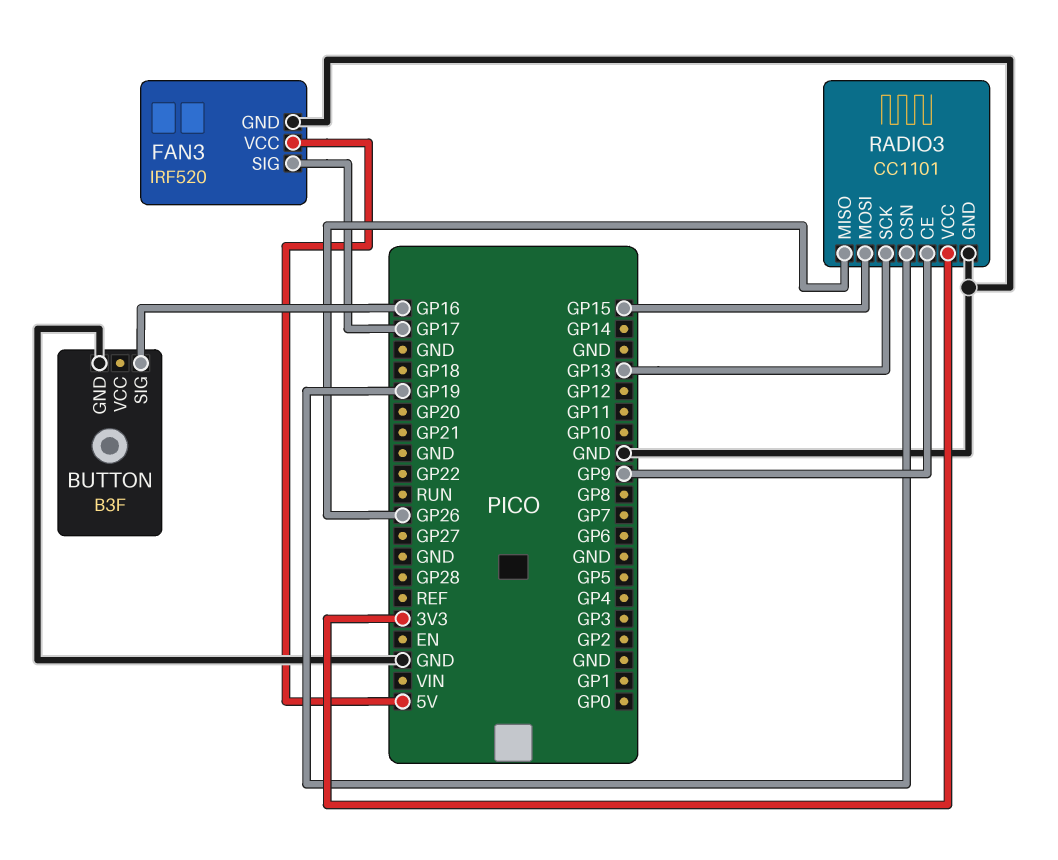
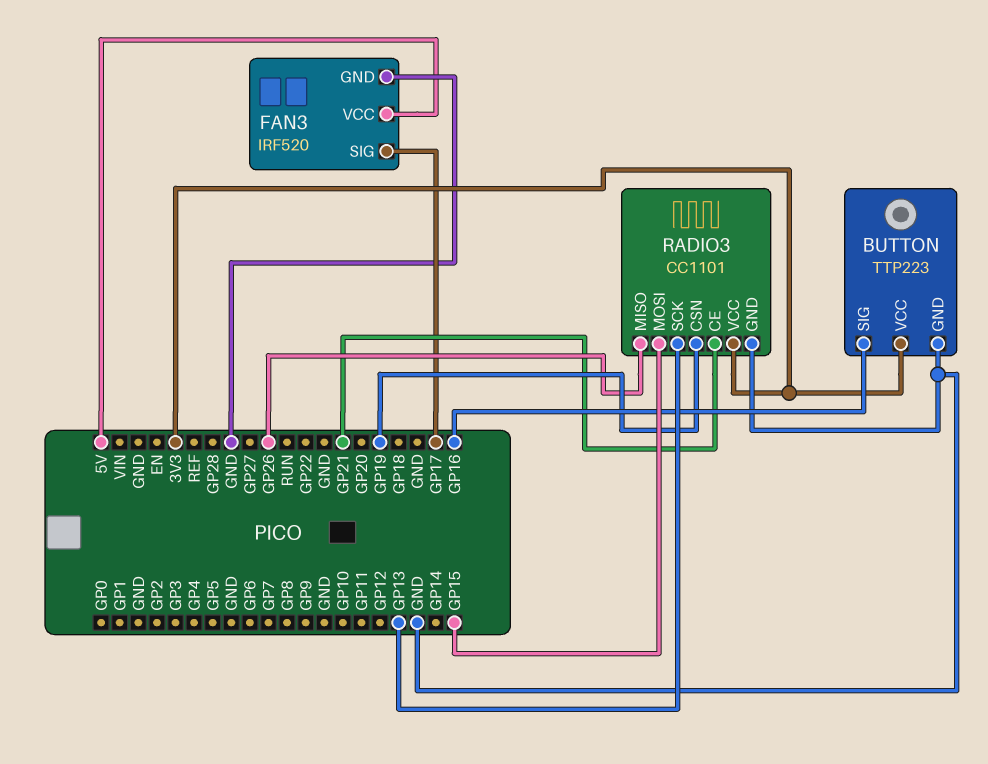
BUTTON: B3F -> TTP223
BUTTON pin VCC: none -> 3V3
RADIO3 pin CE: GP9 -> GP21

